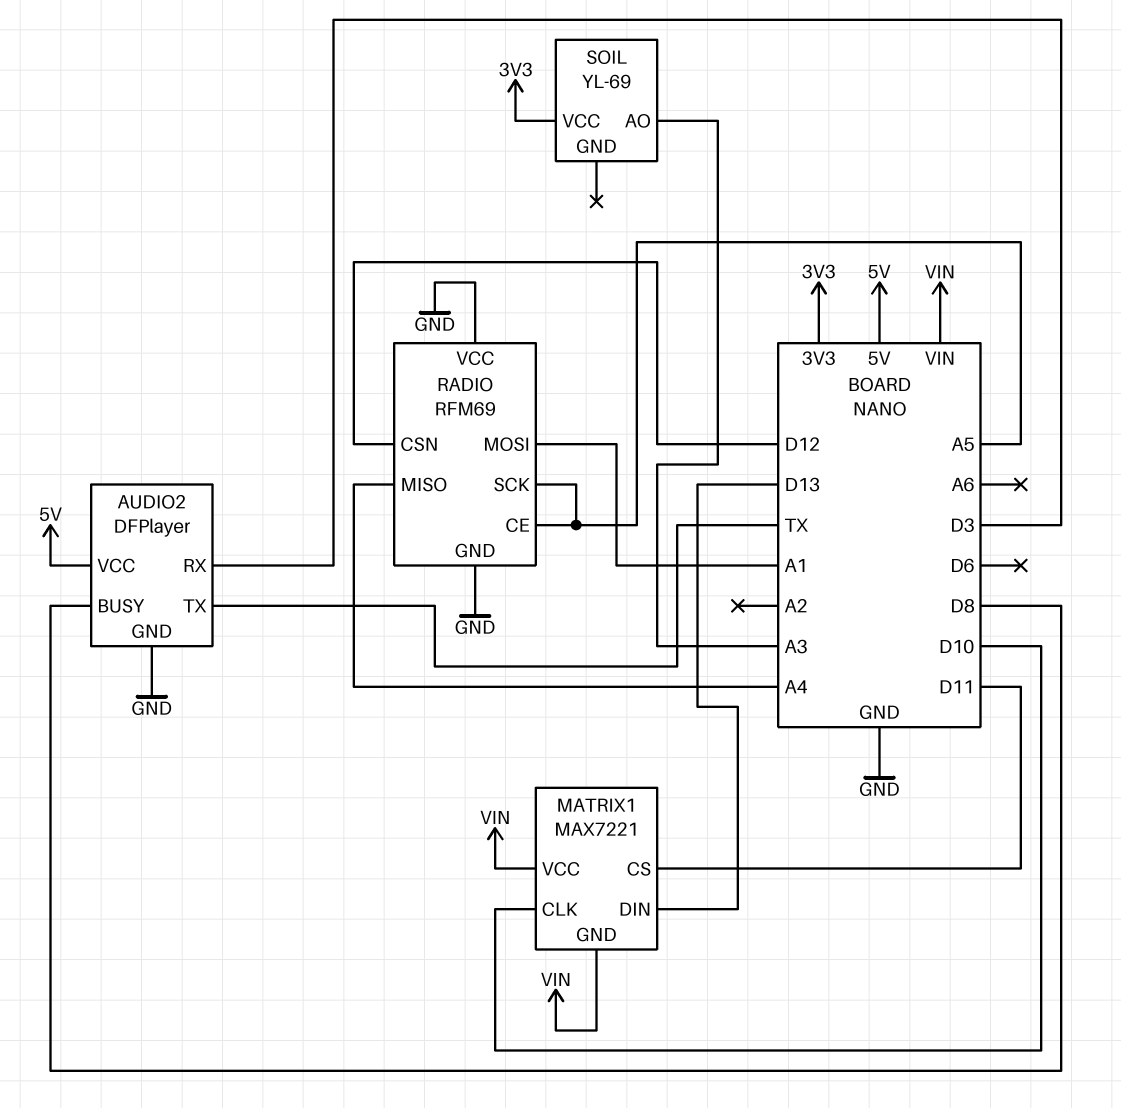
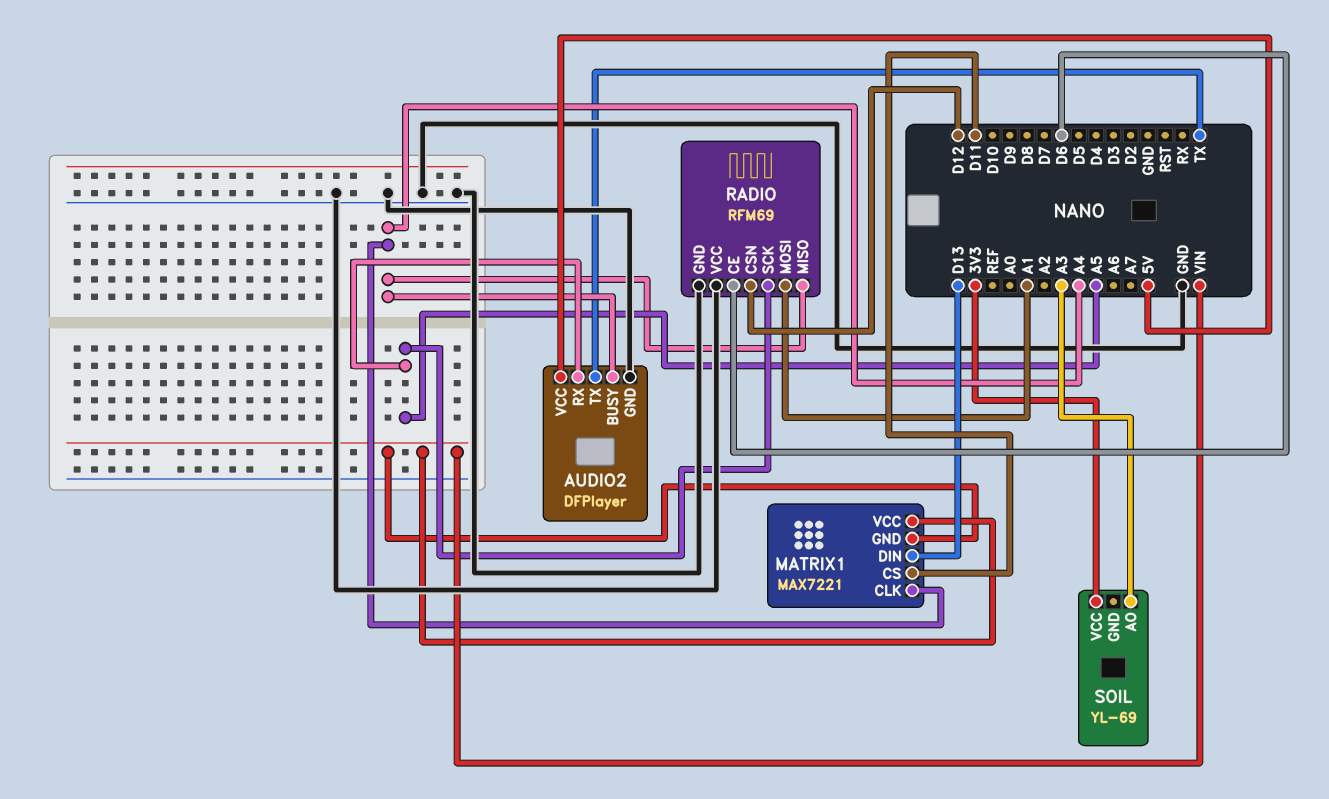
AUDIO2 pin BUSY: D8 -> A4
AUDIO2 pin RX: D3 -> A5
MATRIX1 pin CLK: D10 -> A4
RADIO pin CE: A5 -> D6

